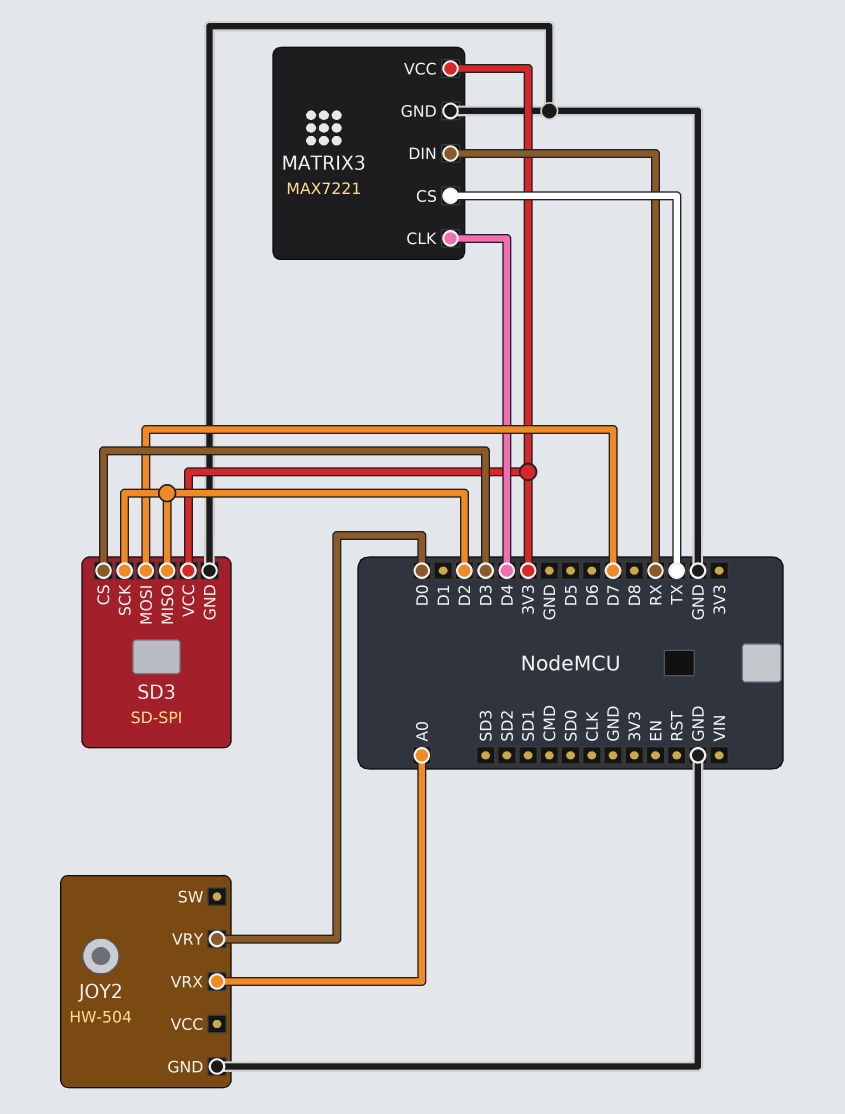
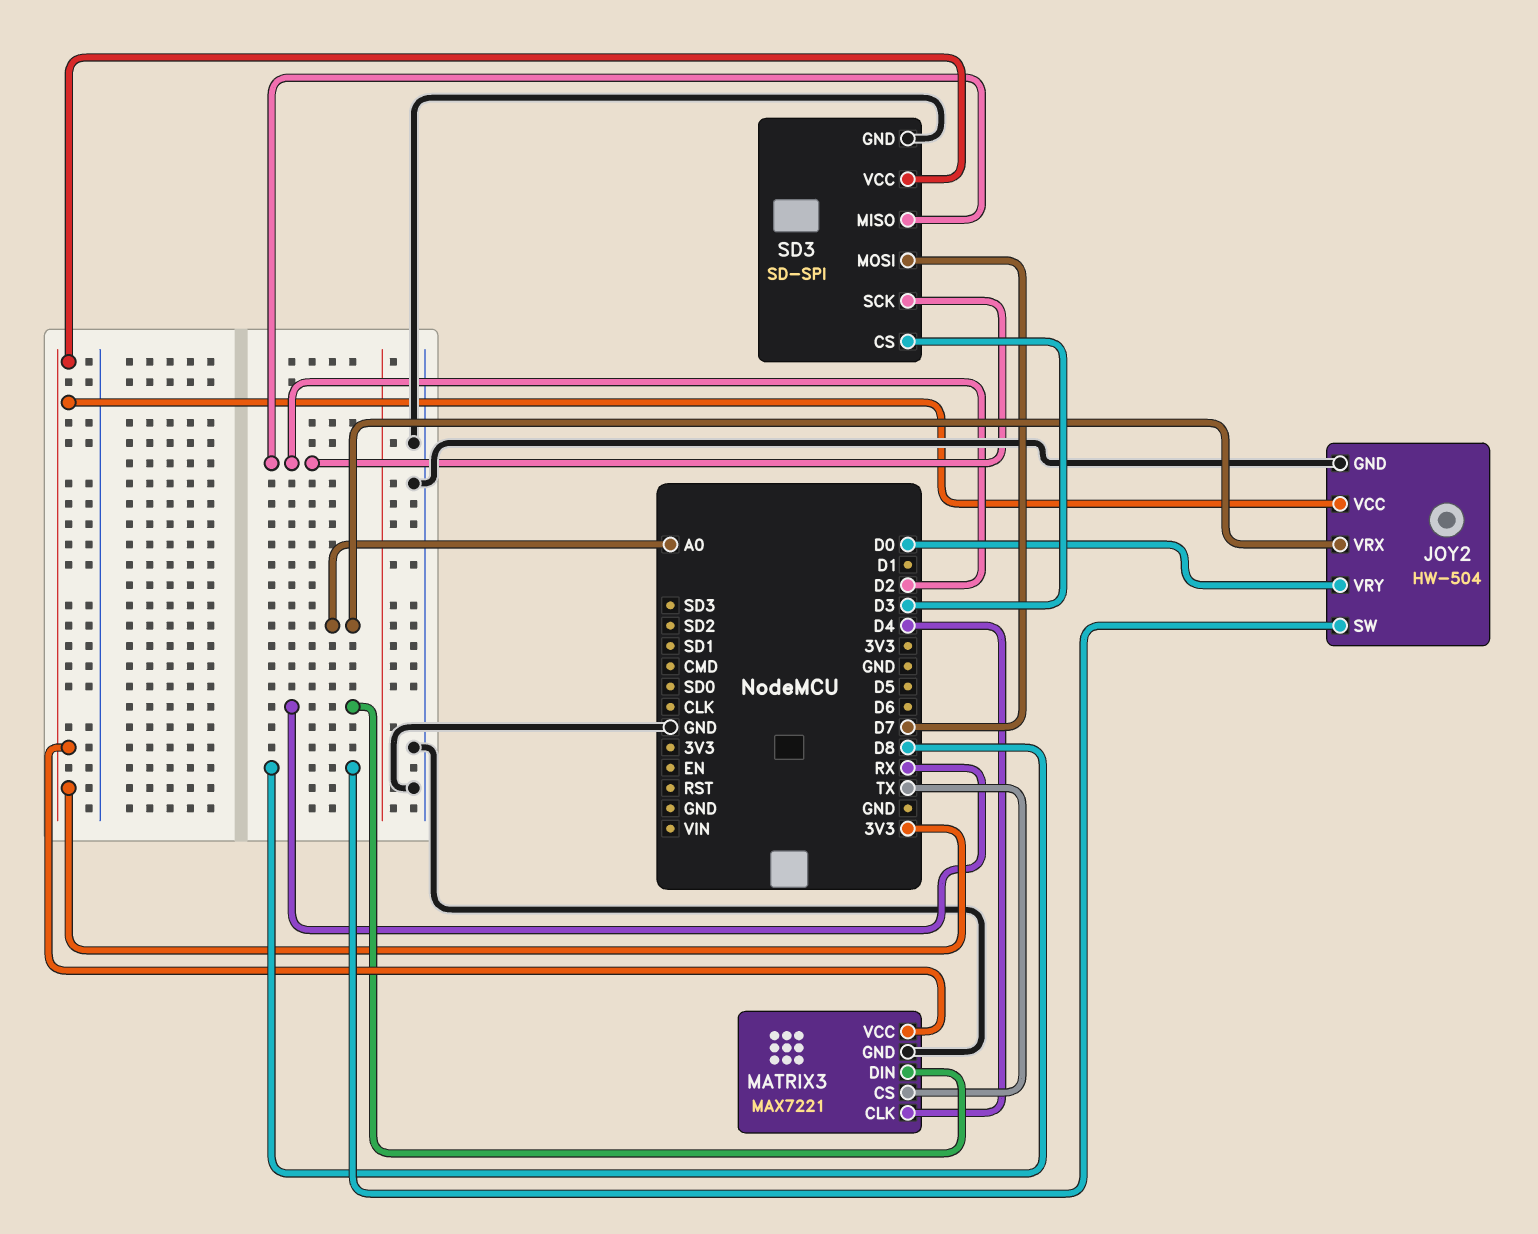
JOY2 pin SW: none -> D8
JOY2 pin VCC: none -> 3V3

